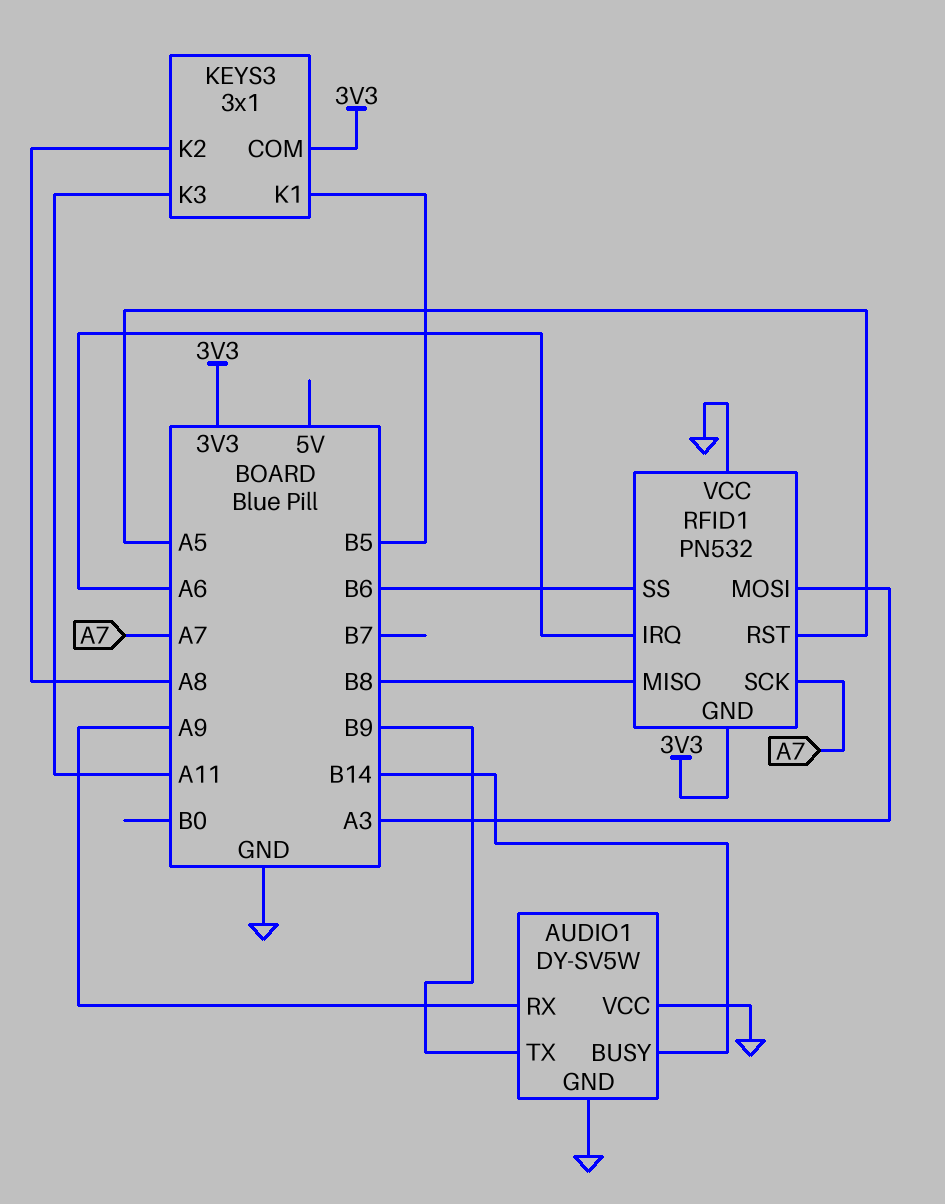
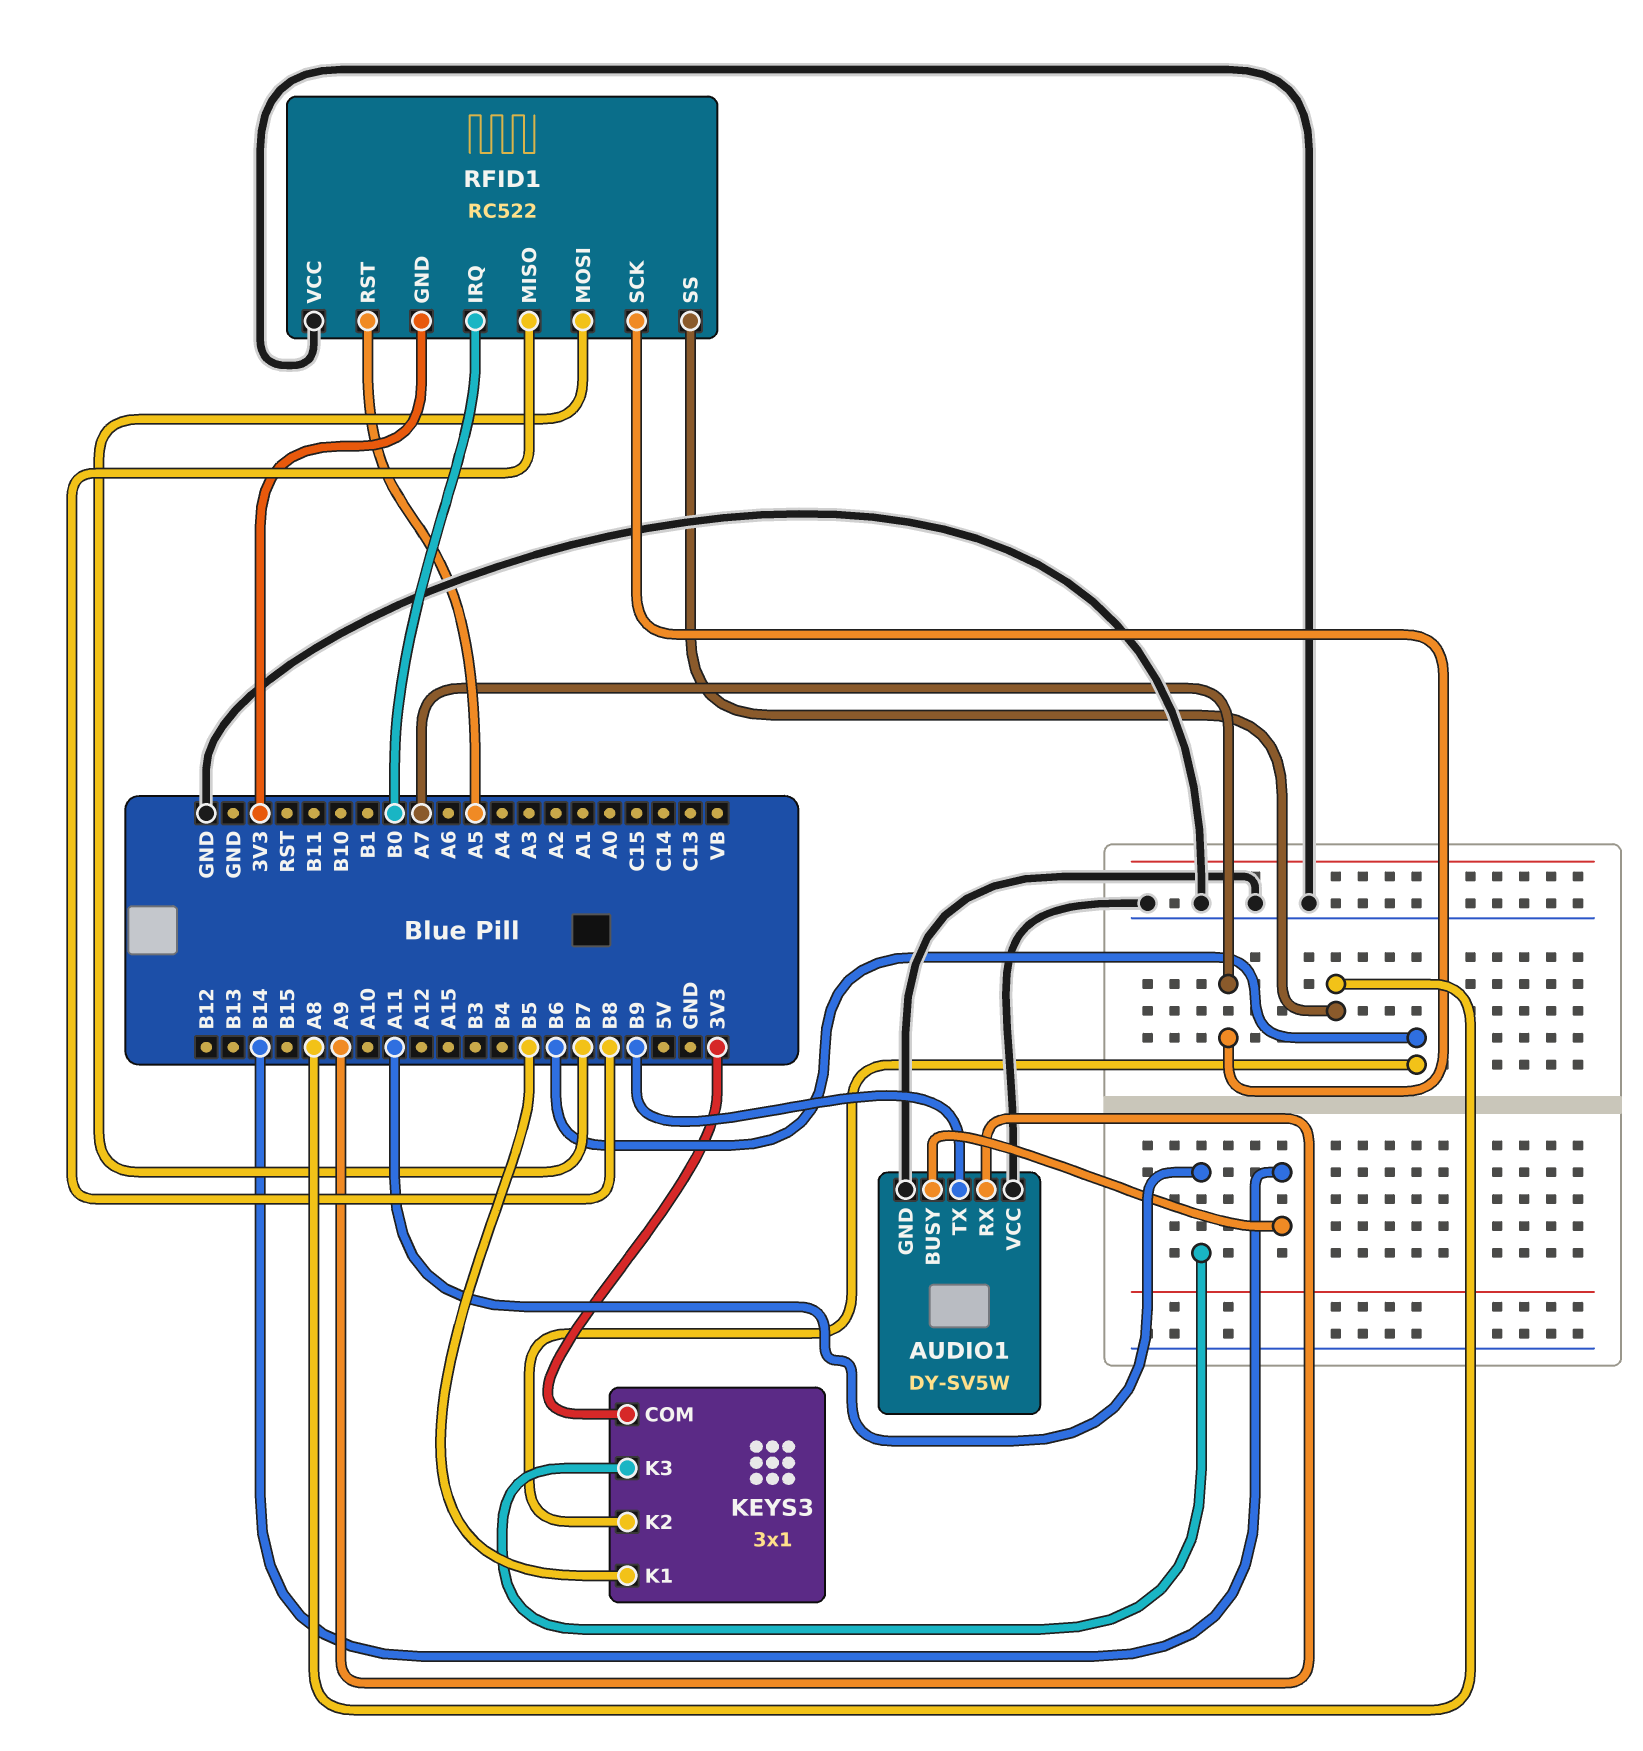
KEYS3 pin K2: A8 -> B6
RFID1: PN532 -> RC522
RFID1 pin IRQ: A6 -> B0
RFID1 pin MOSI: A3 -> B7
RFID1 pin SS: B6 -> A8

